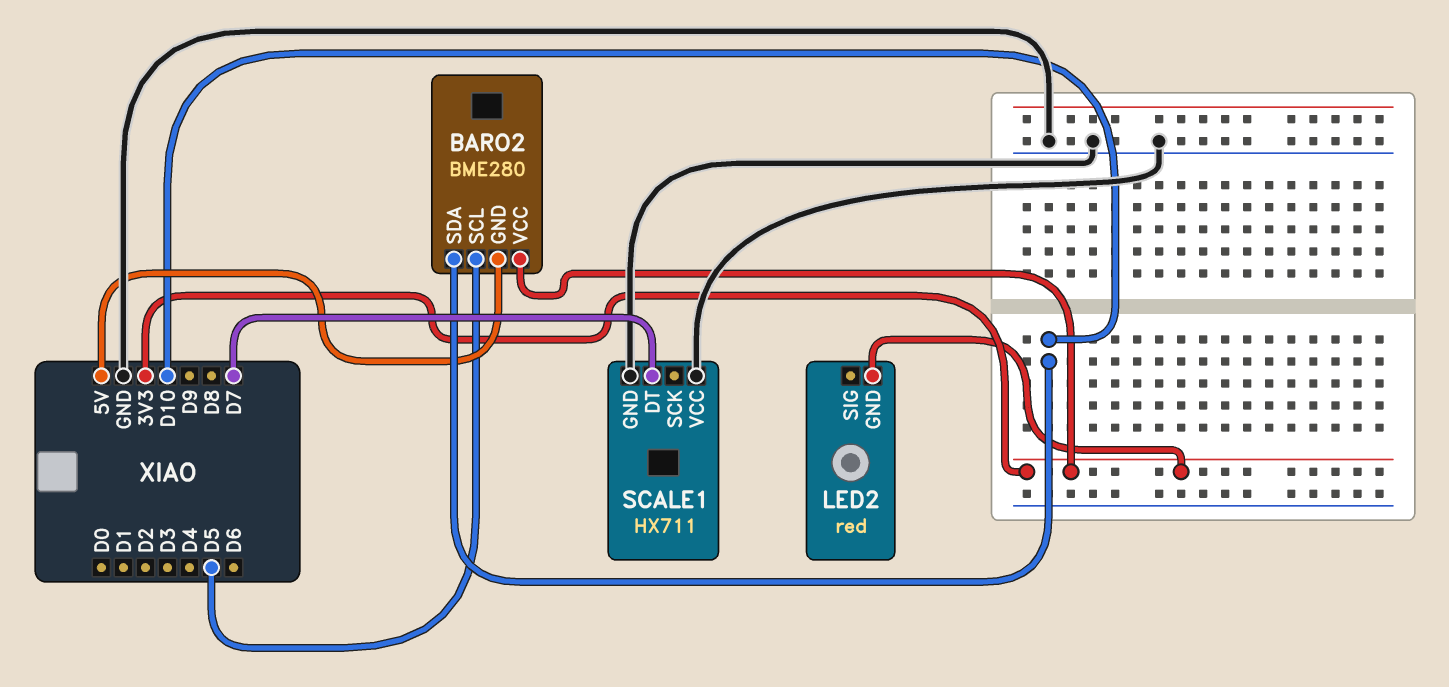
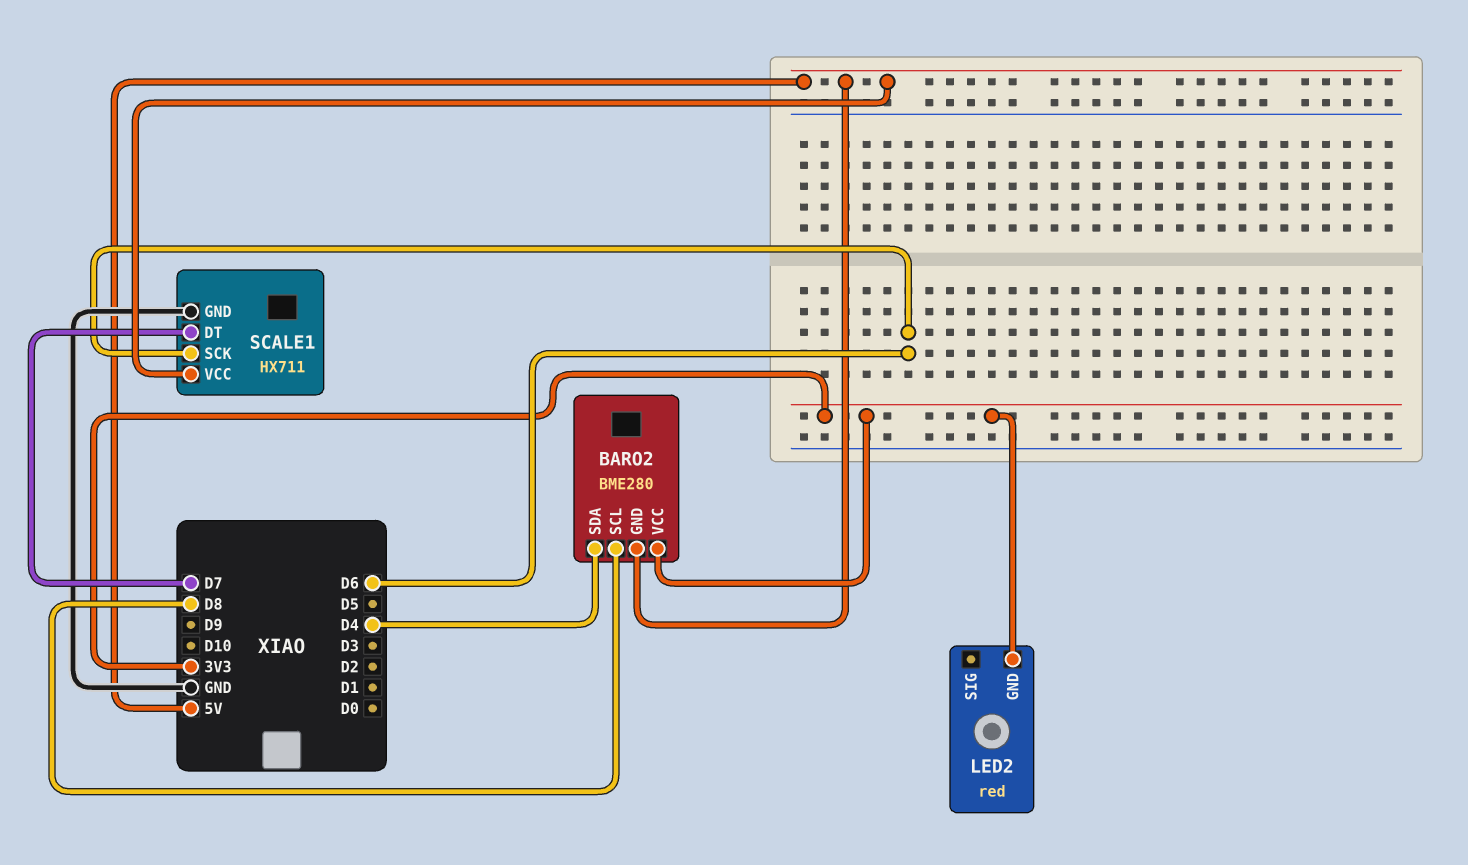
BARO2 pin SCL: D5 -> D8
BARO2 pin SDA: D10 -> D4
SCALE1 pin SCK: none -> D6
SCALE1 pin VCC: GND -> 5V

